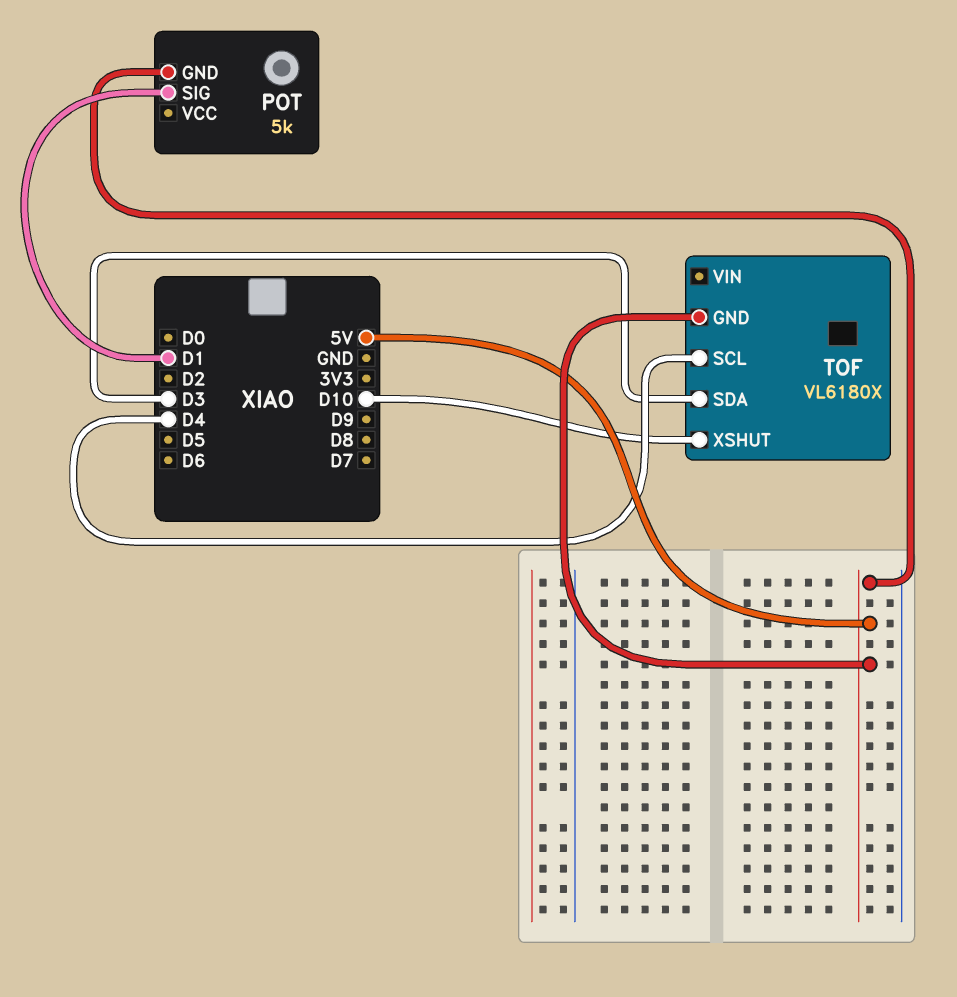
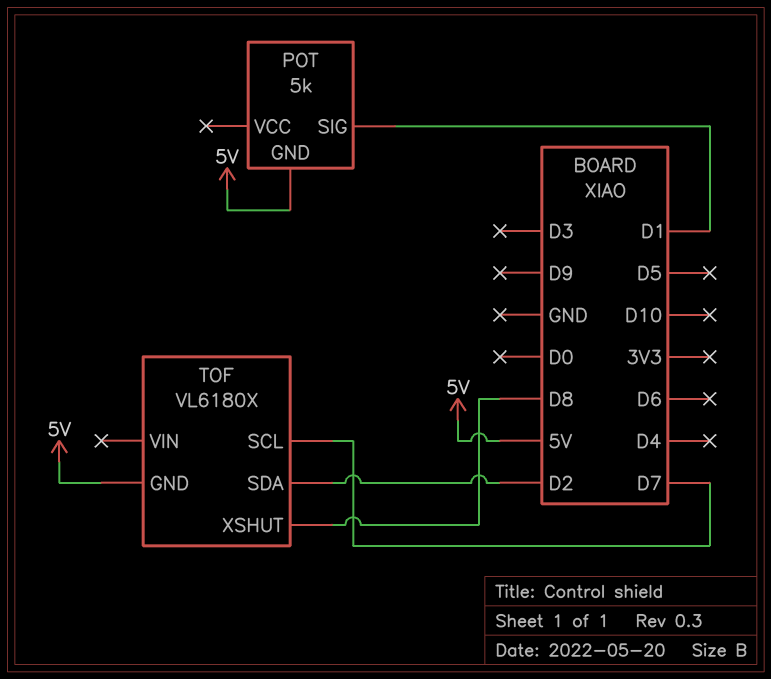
TOF pin SCL: D4 -> D7
TOF pin SDA: D3 -> D2
TOF pin XSHUT: D10 -> D8

